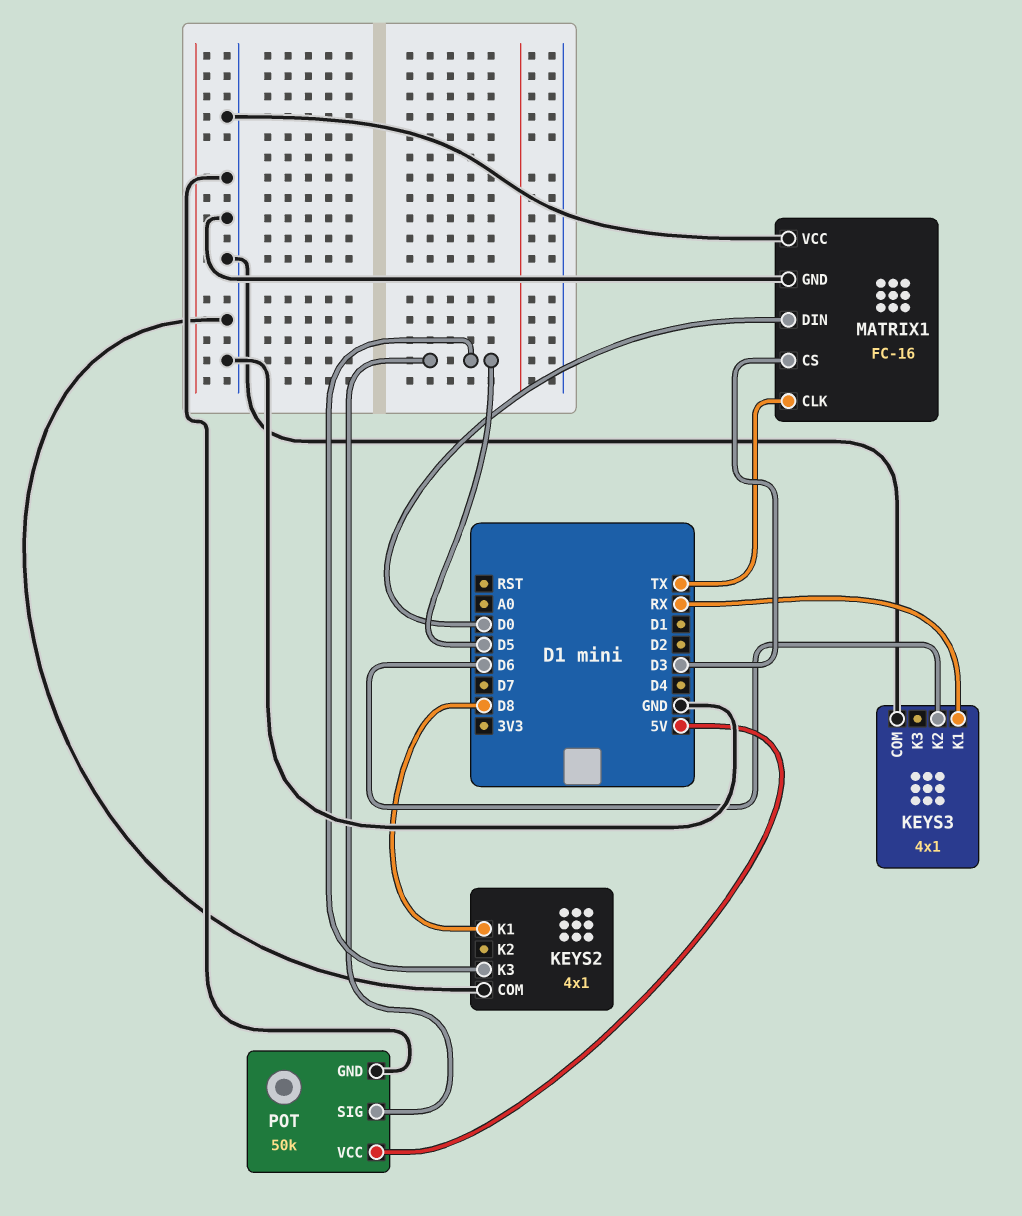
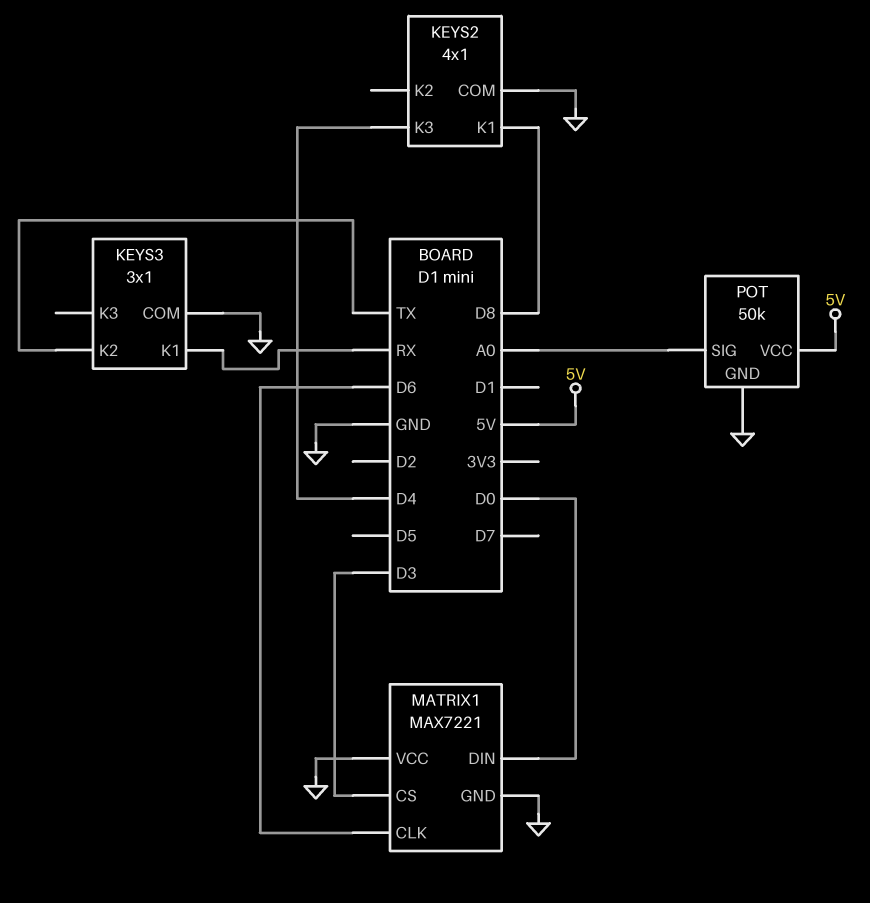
KEYS2 pin K3: D5 -> D4
KEYS3: 4x1 -> 3x1
KEYS3 pin K2: D6 -> TX
MATRIX1: FC-16 -> MAX7221
MATRIX1 pin CLK: TX -> D6
POT pin SIG: D5 -> A0

